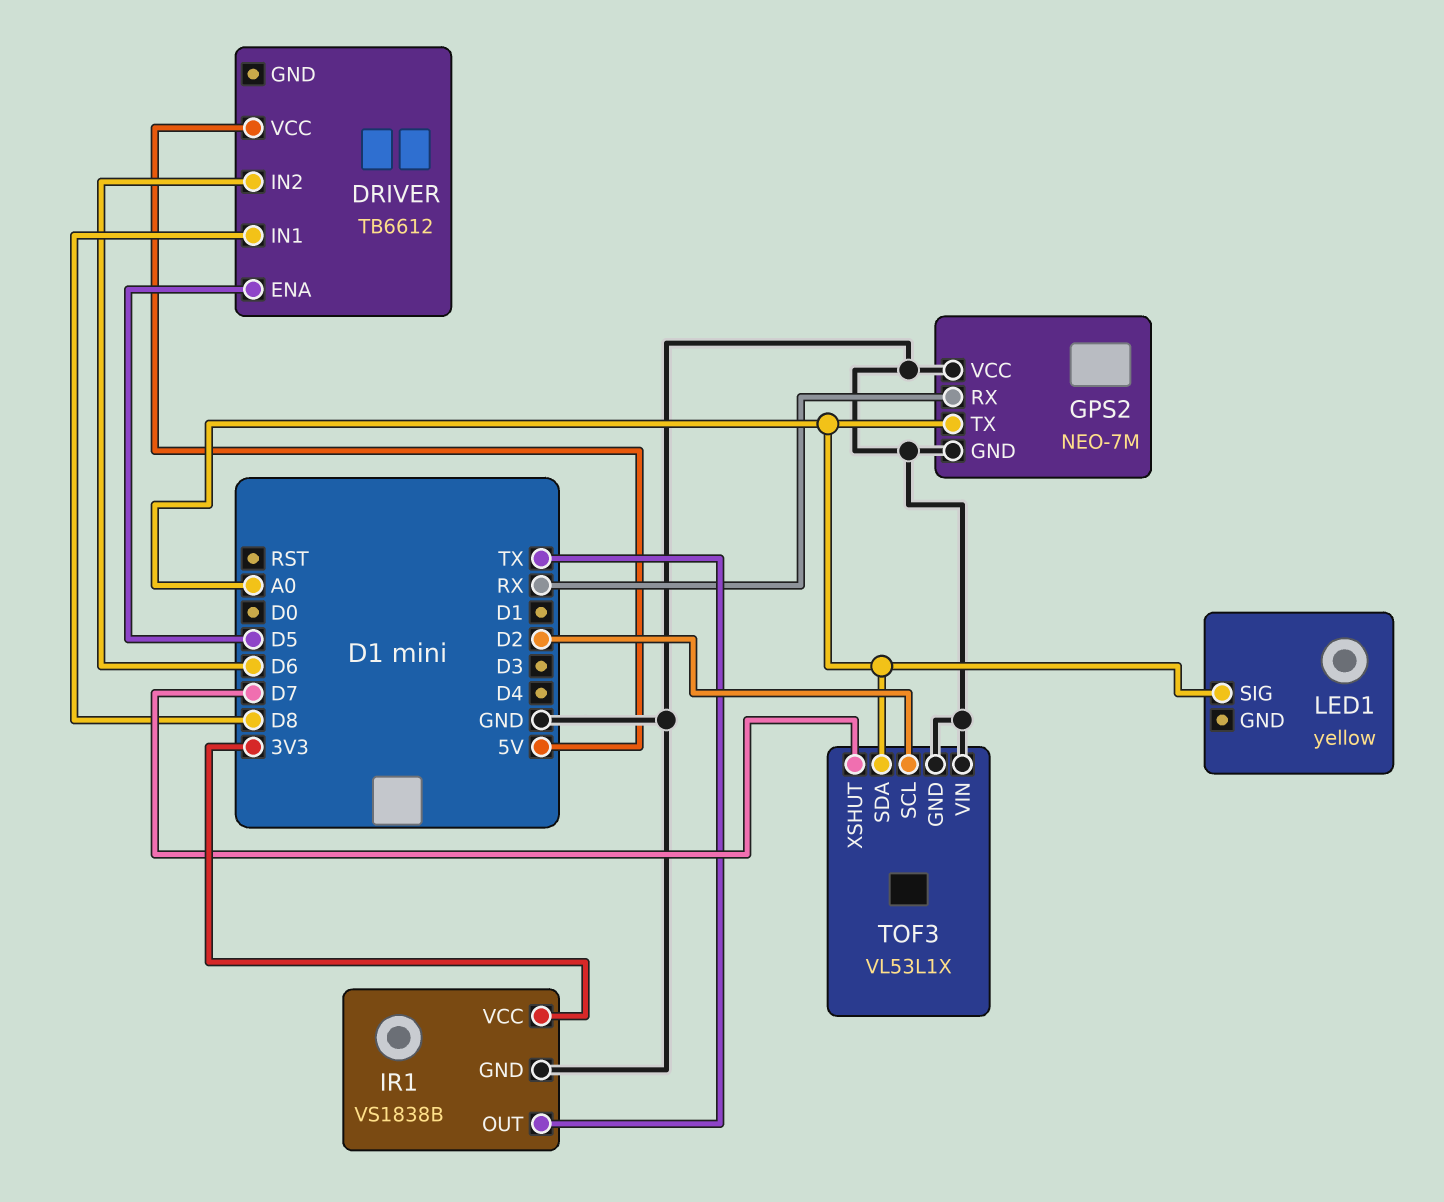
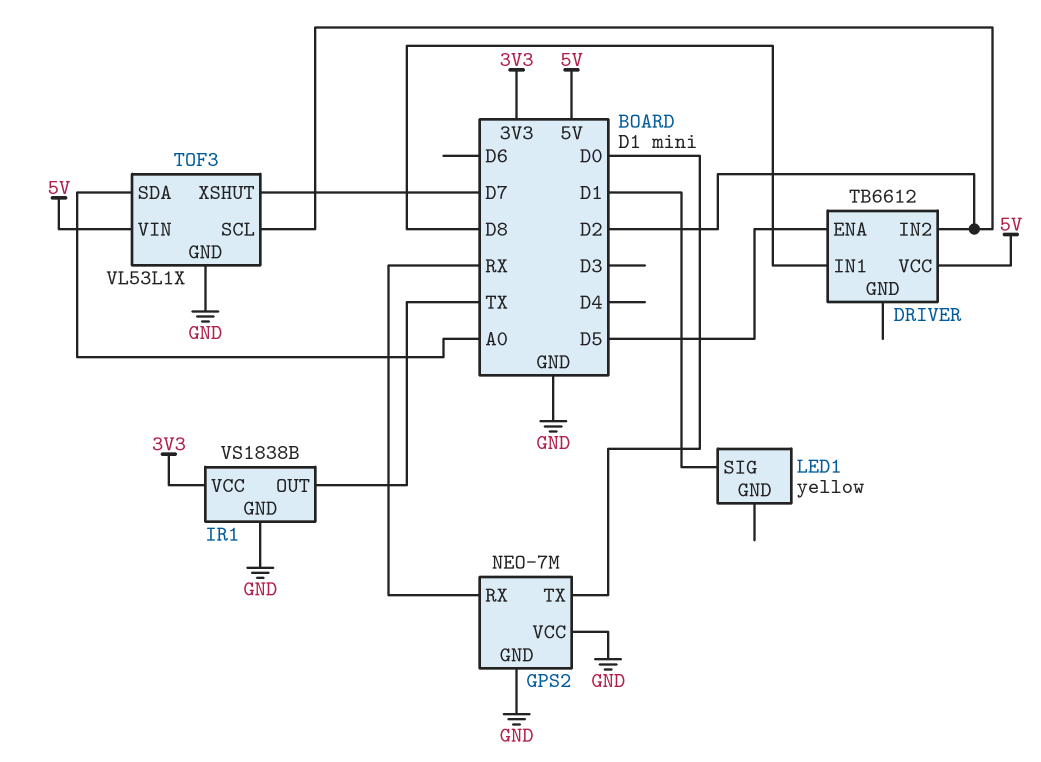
DRIVER pin IN2: D6 -> D2
GPS2 pin TX: A0 -> D0
LED1 pin SIG: A0 -> D1
TOF3 pin VIN: GND -> 5V

